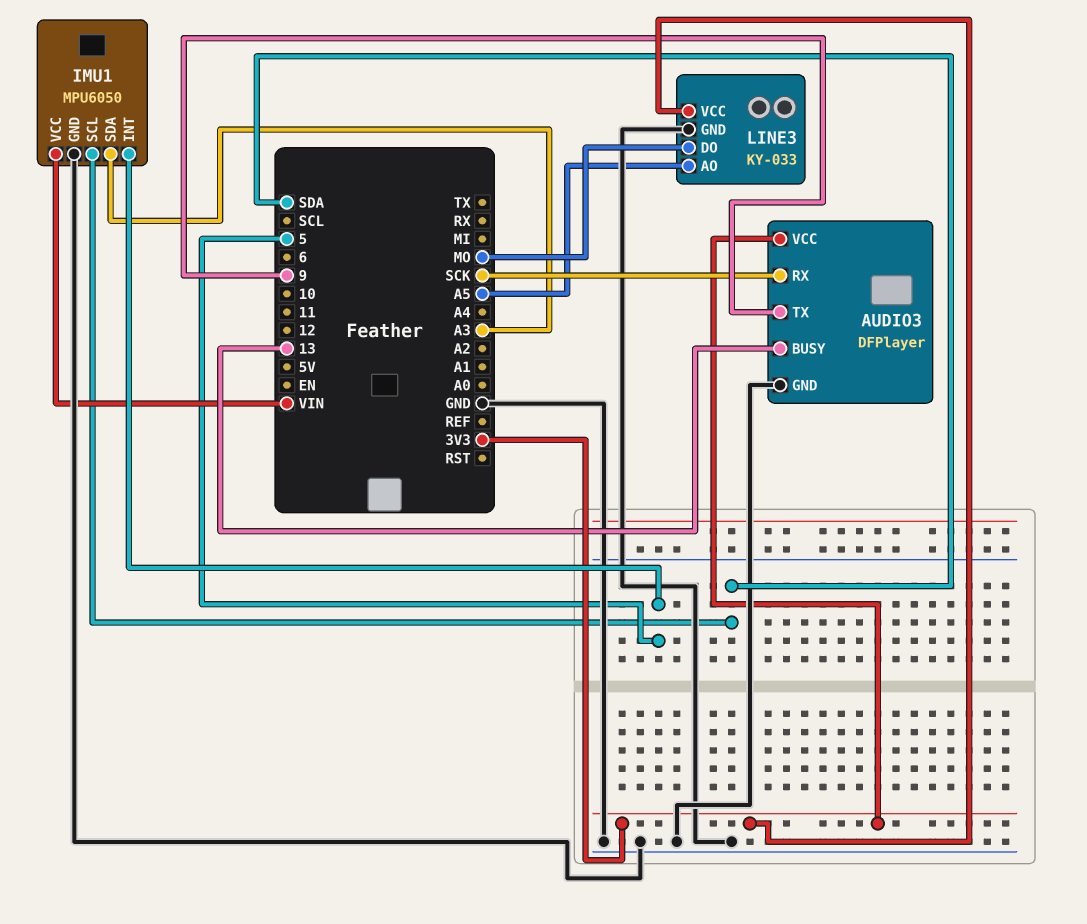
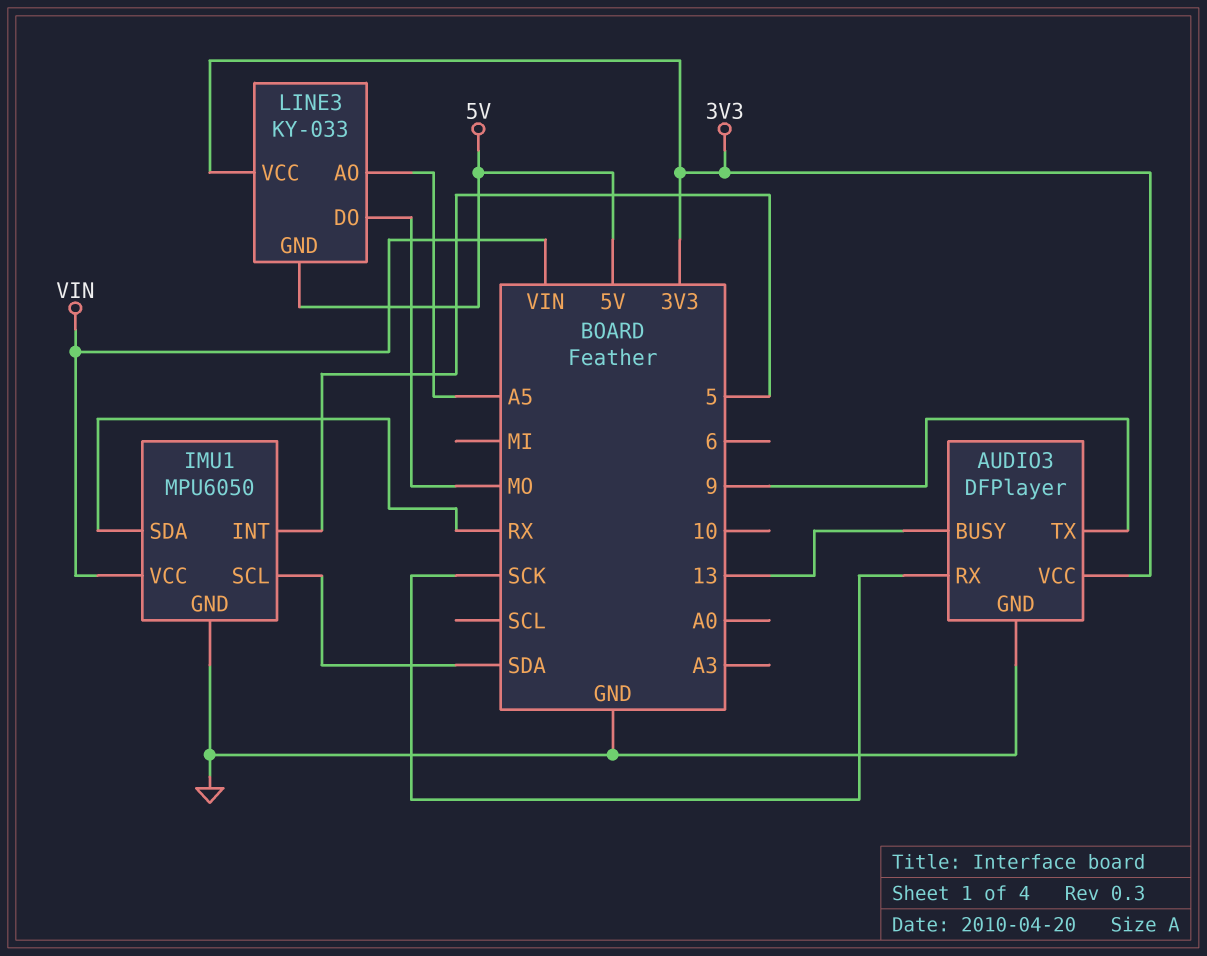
IMU1 pin SDA: A3 -> RX
LINE3 pin GND: GND -> 5V

